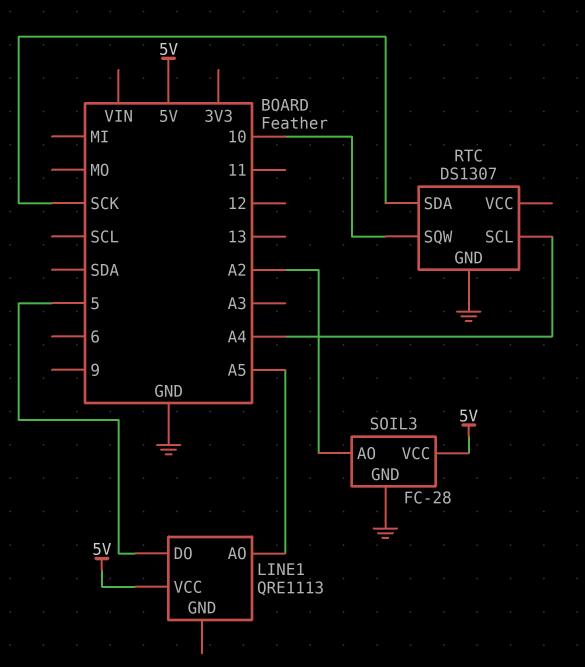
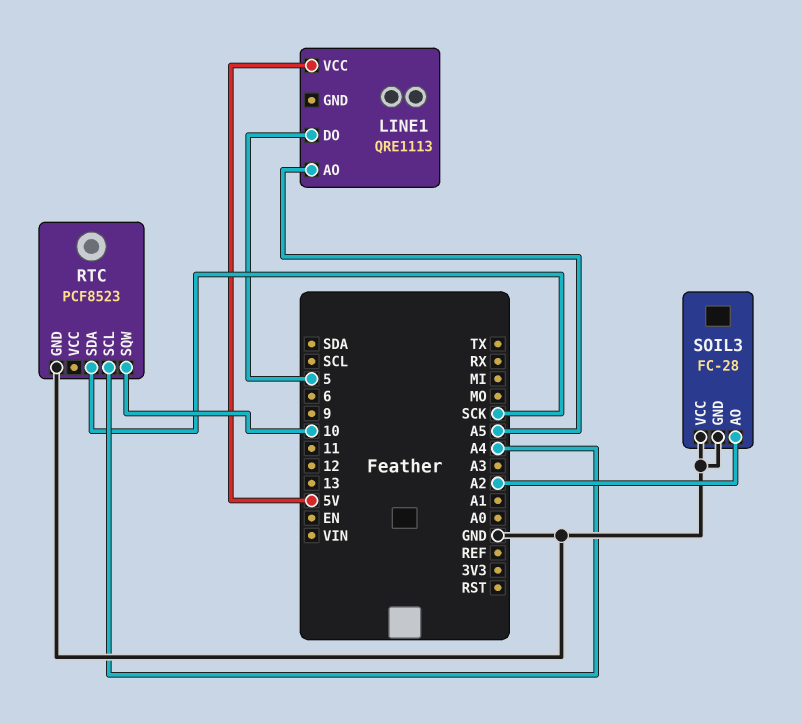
RTC: DS1307 -> PCF8523
SOIL3 pin VCC: 5V -> GND

